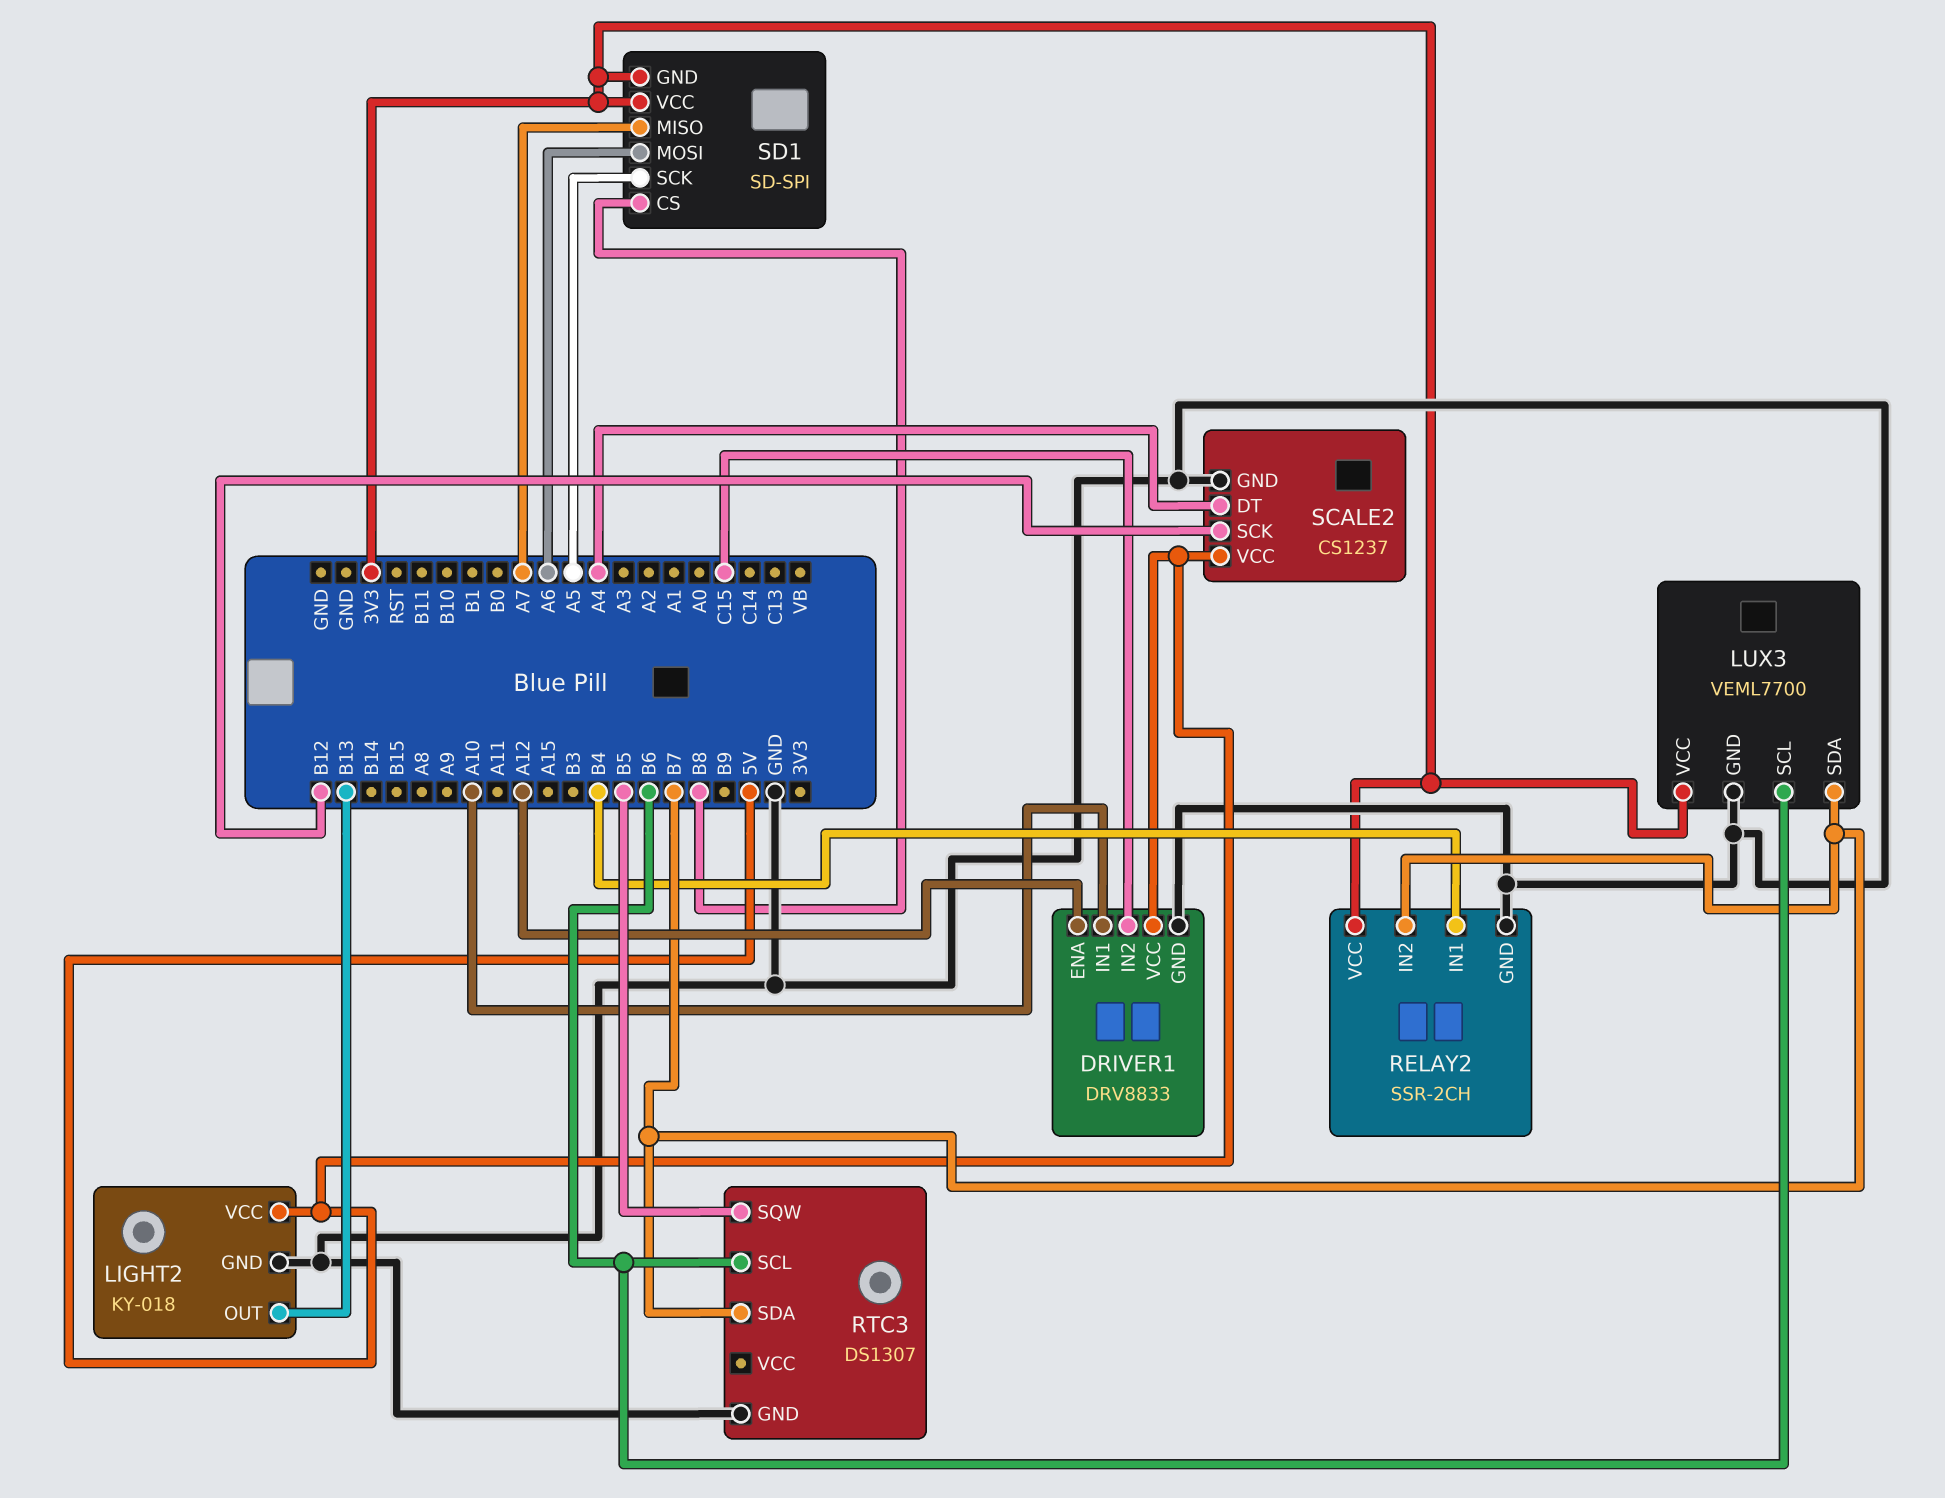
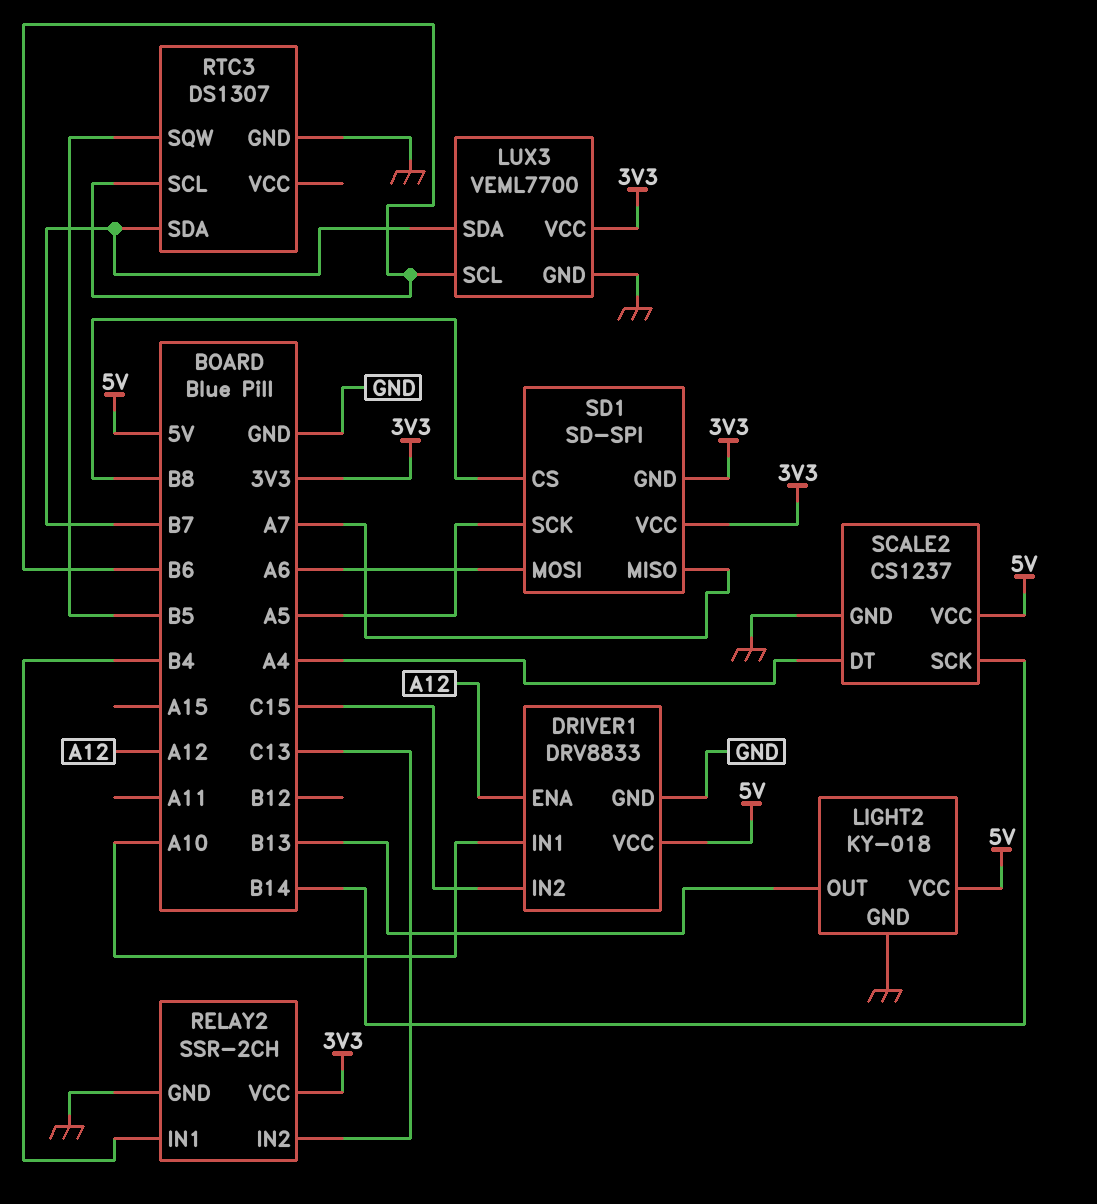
RELAY2 pin IN2: B7 -> C13
SCALE2 pin SCK: B12 -> B14

